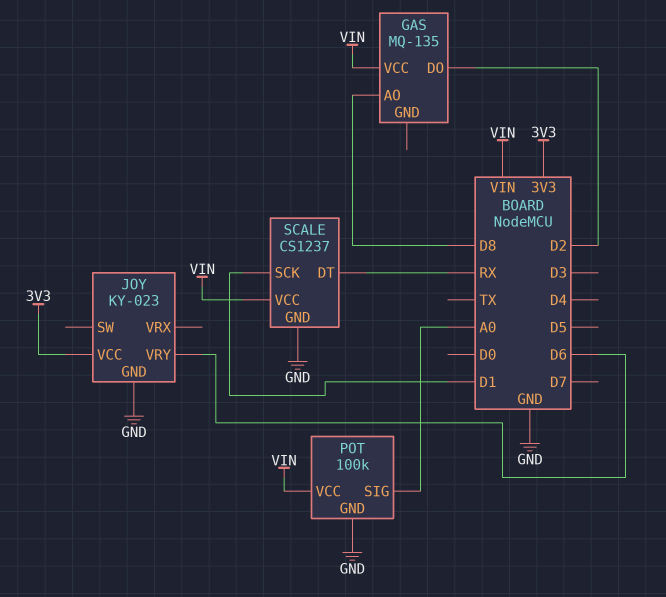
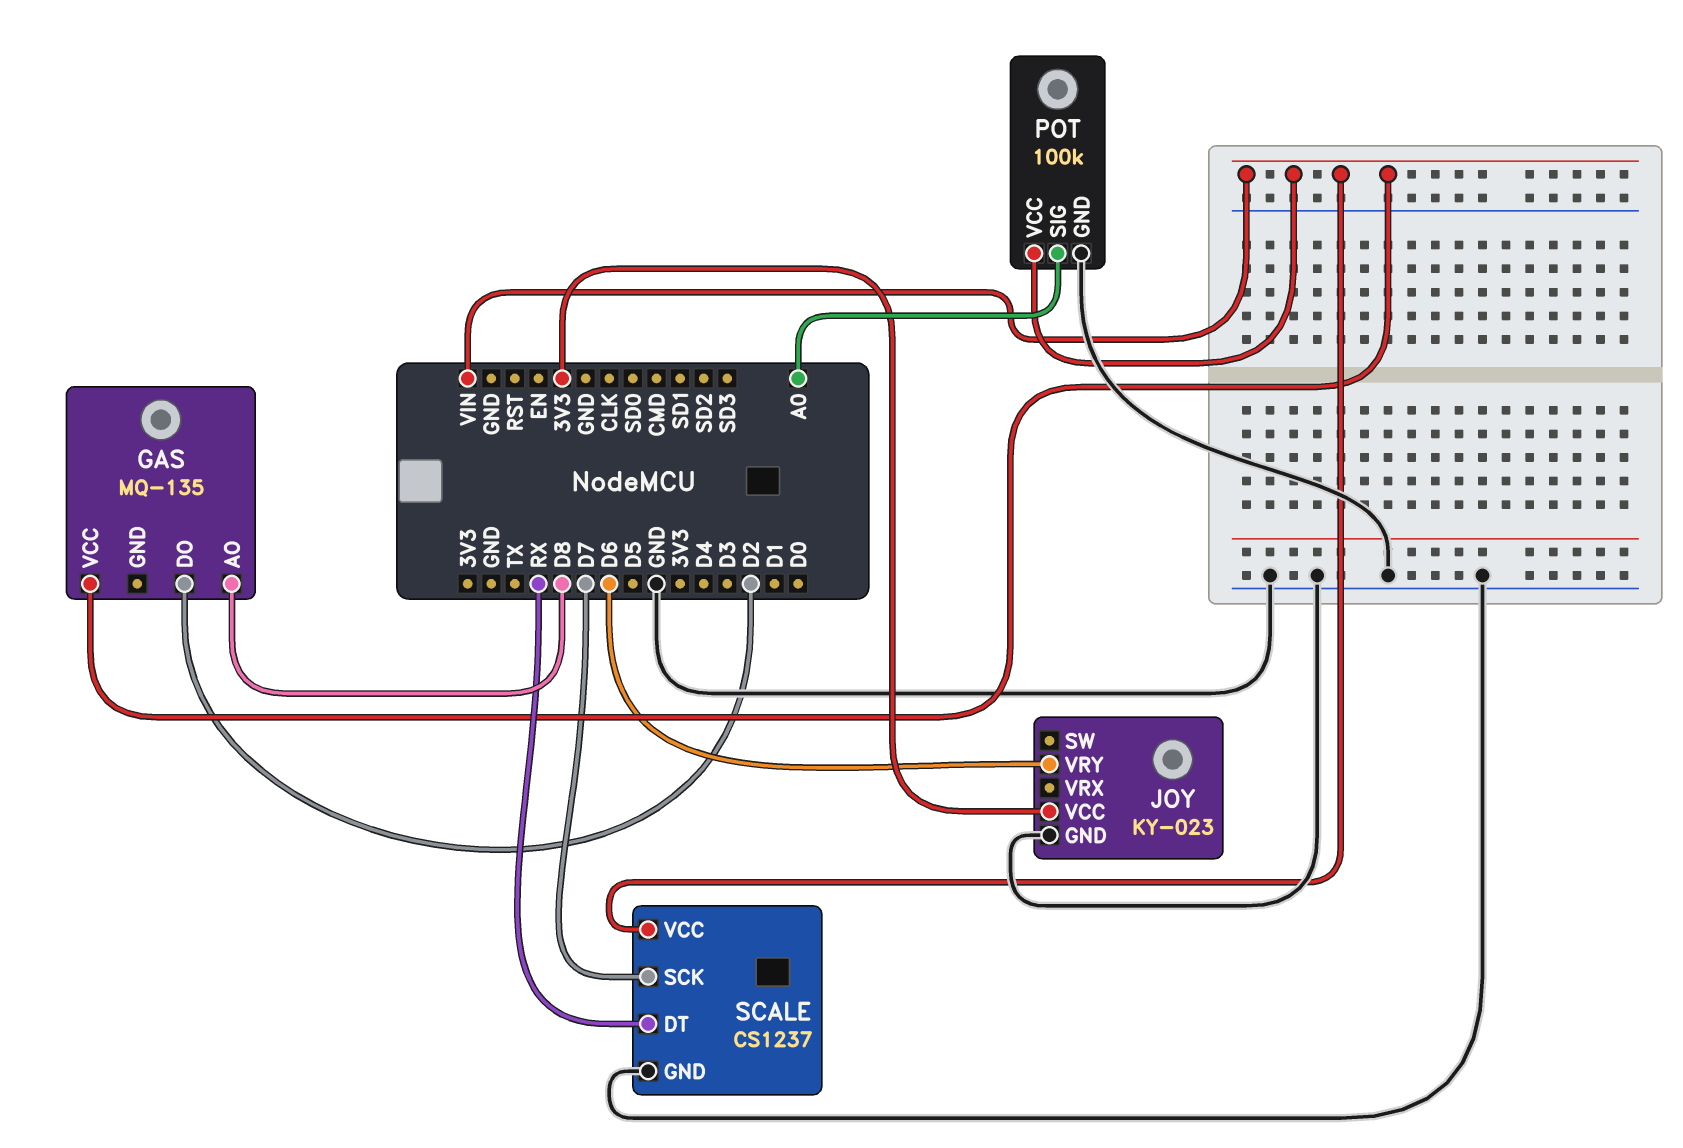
SCALE pin SCK: D1 -> D7

